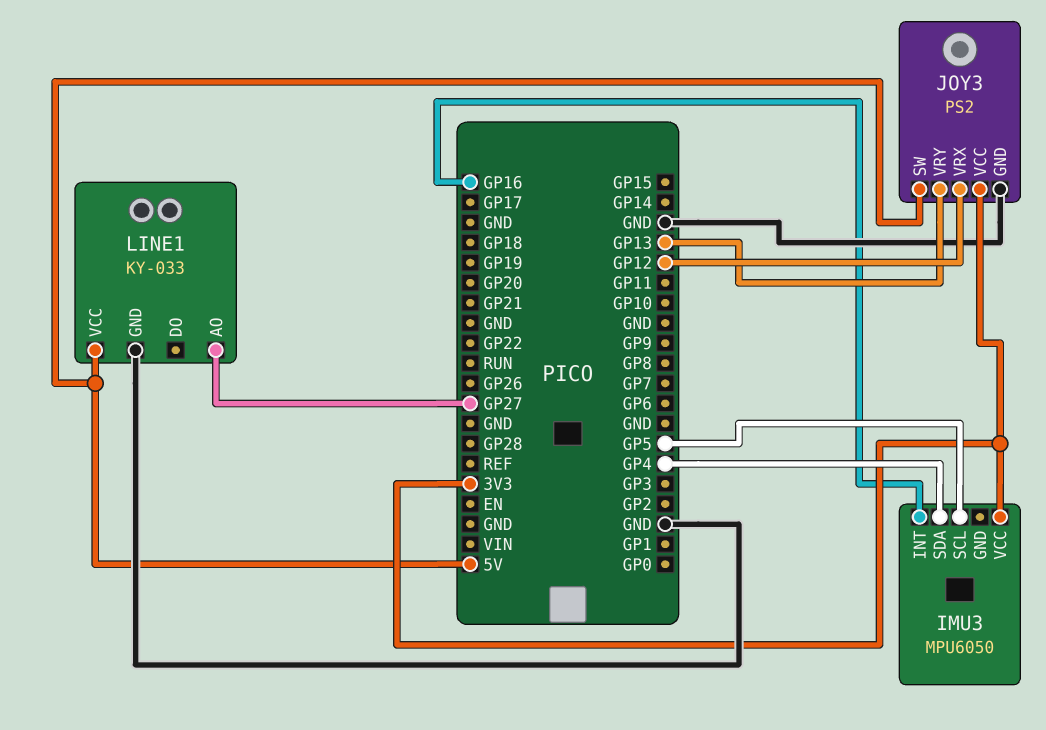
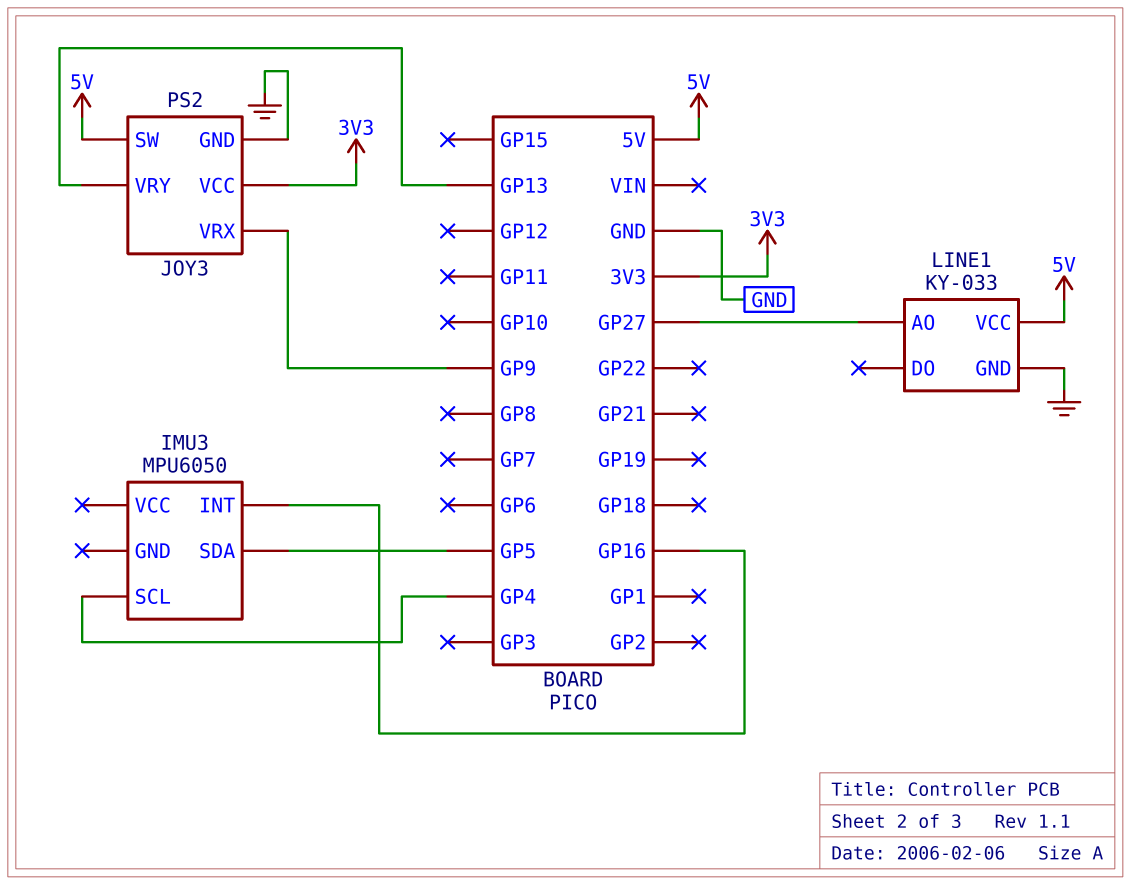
IMU3 pin SCL: GP5 -> GP4
IMU3 pin SDA: GP4 -> GP5
IMU3 pin VCC: 3V3 -> none
JOY3 pin VRX: GP12 -> GP9

